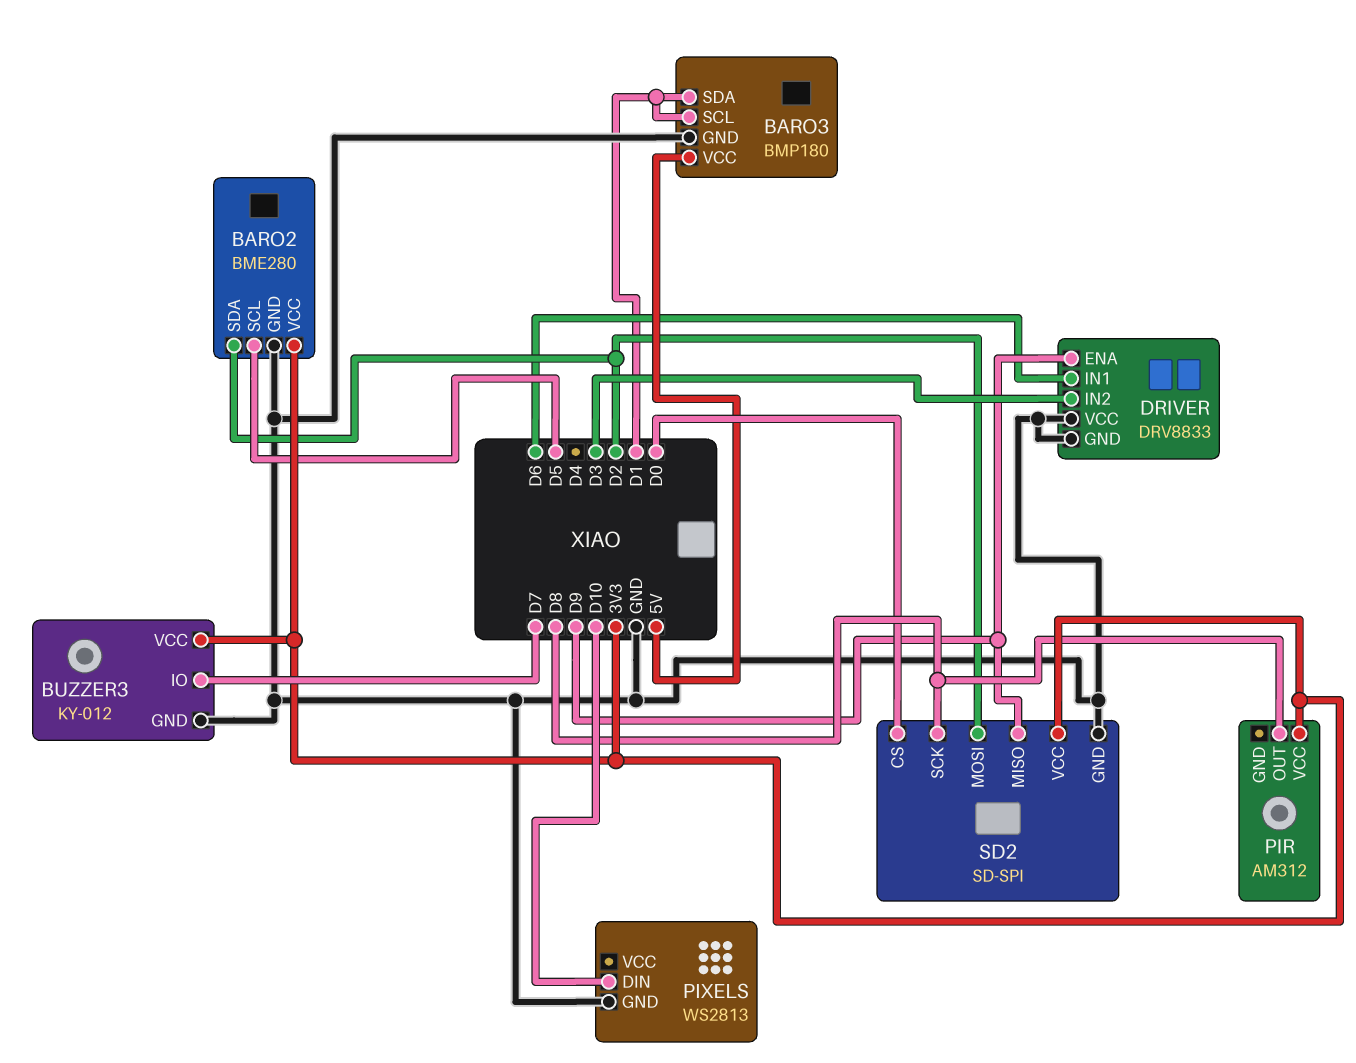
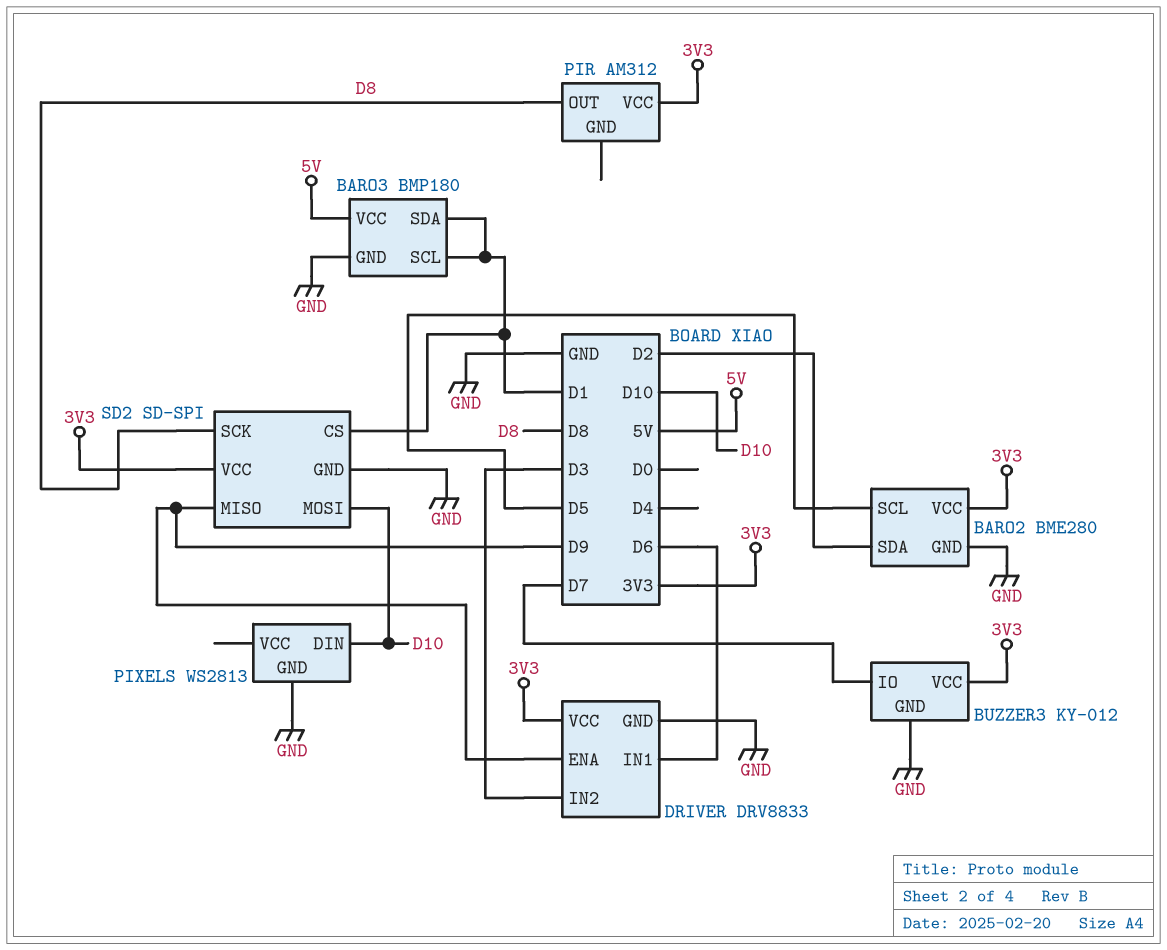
DRIVER pin VCC: GND -> 3V3
SD2 pin CS: D0 -> D1
SD2 pin MOSI: D2 -> D10

